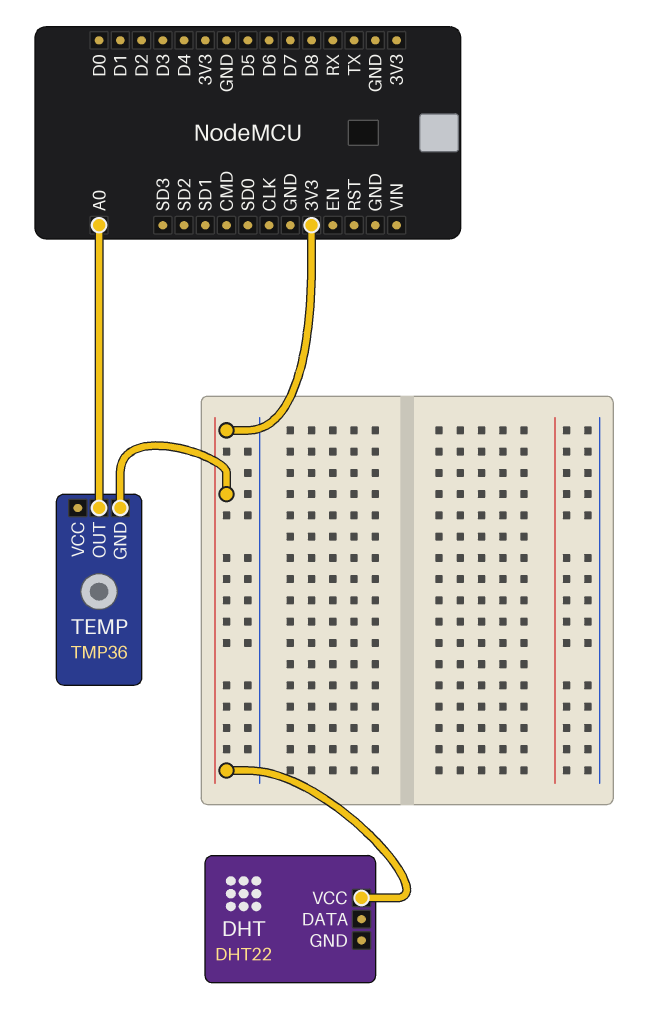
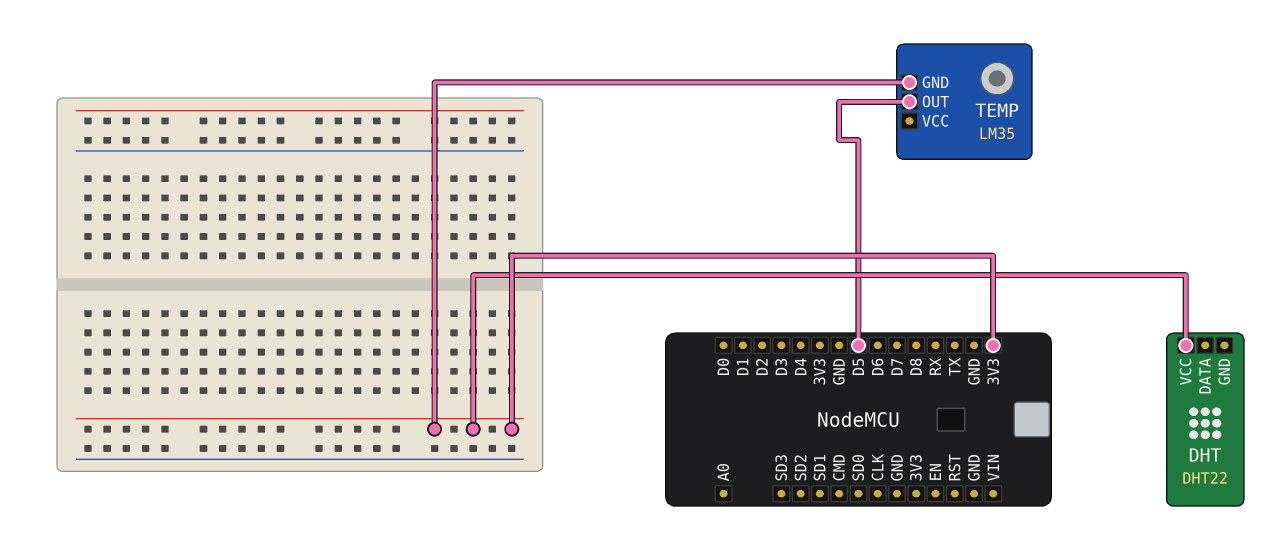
TEMP: TMP36 -> LM35
TEMP pin OUT: A0 -> D5

